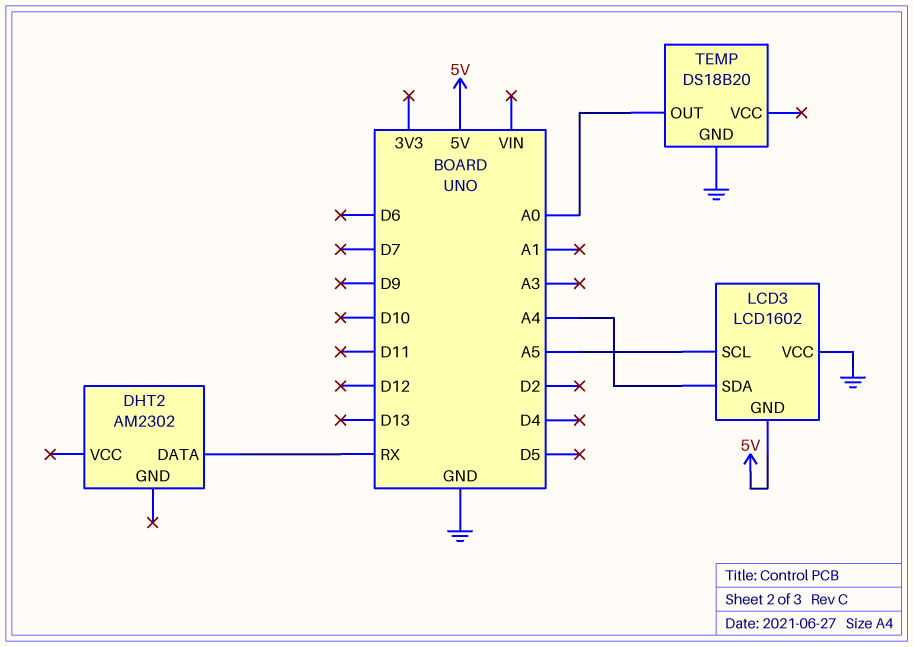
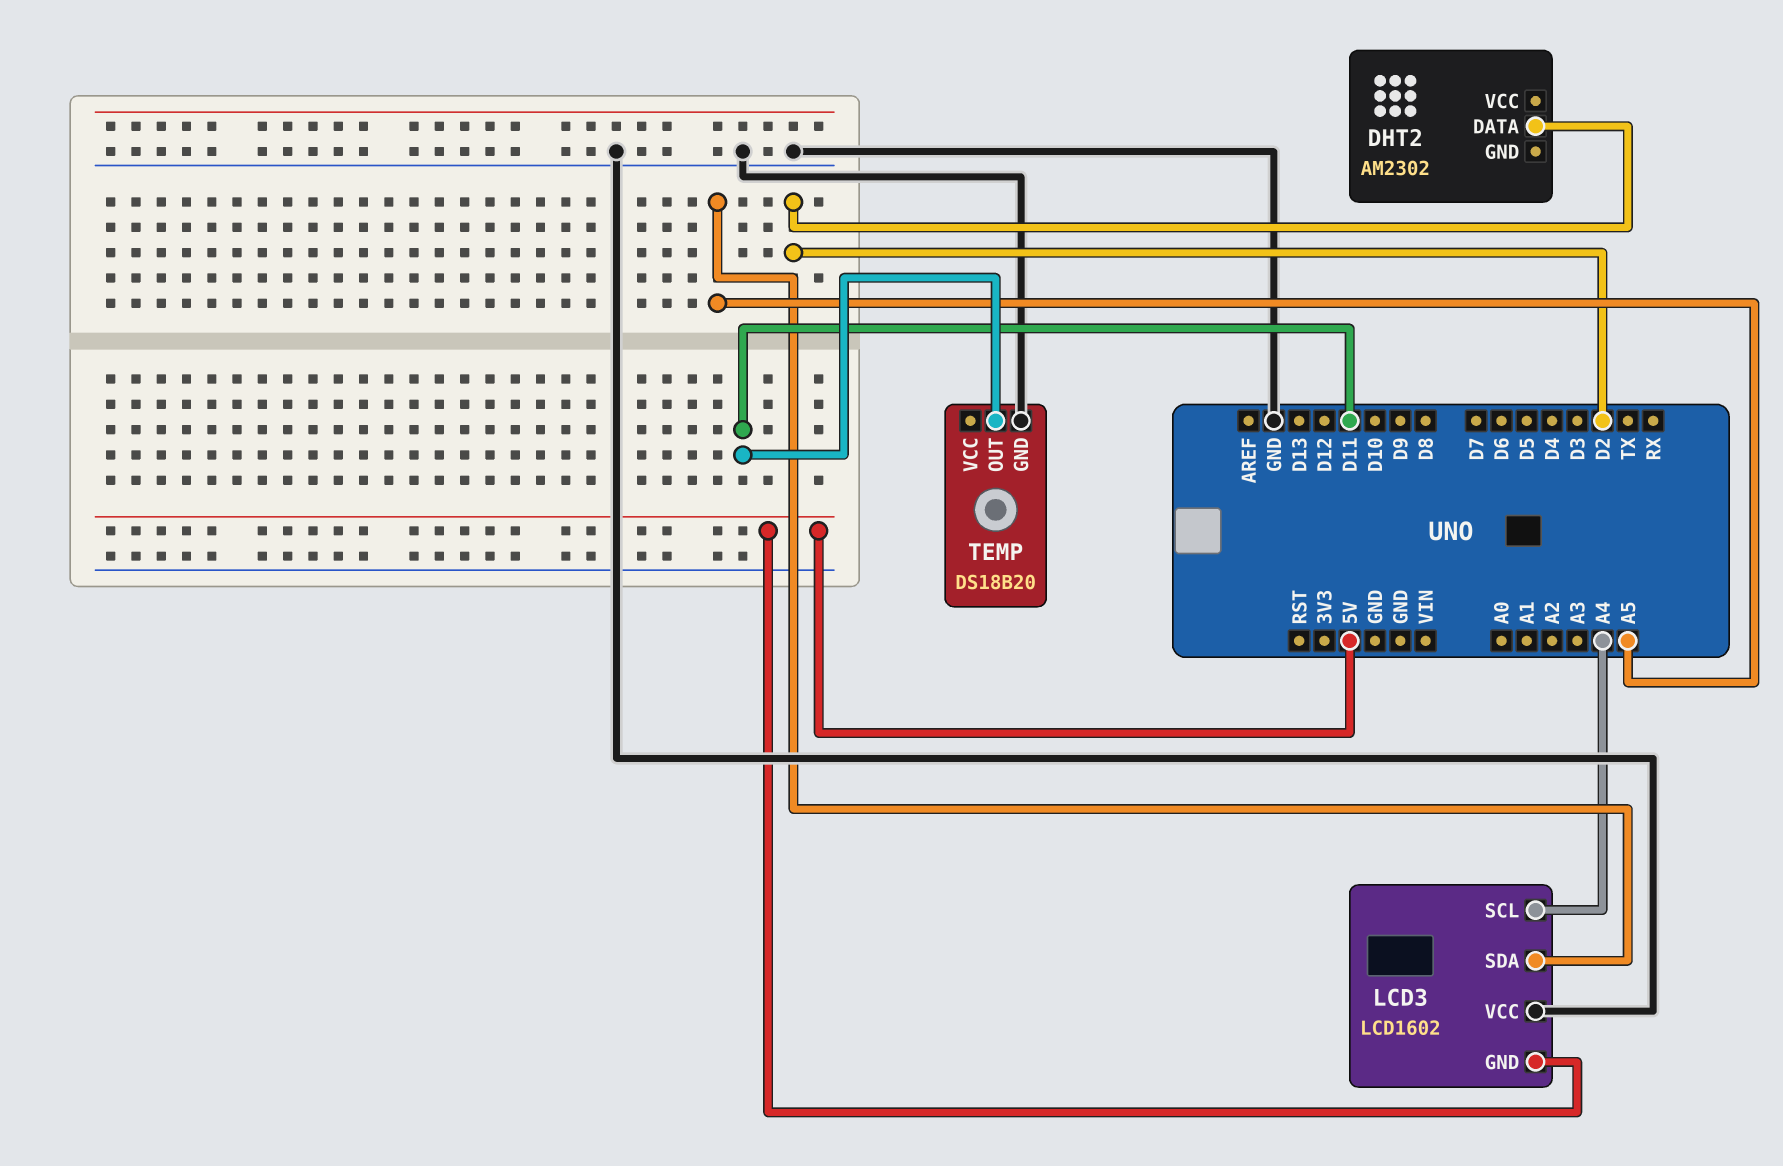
DHT2 pin DATA: RX -> D2
LCD3 pin SCL: A5 -> A4
LCD3 pin SDA: A4 -> A5
TEMP pin OUT: A0 -> D11

